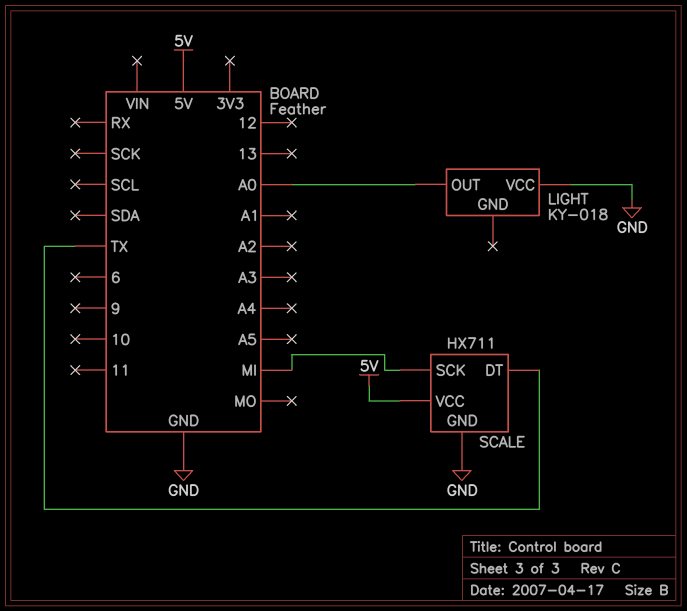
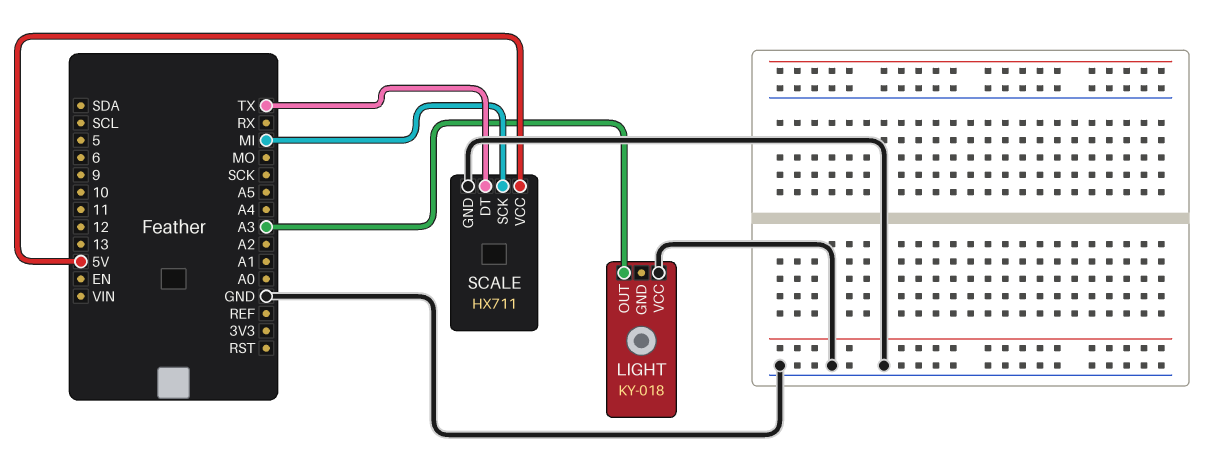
LIGHT pin OUT: A0 -> A3

